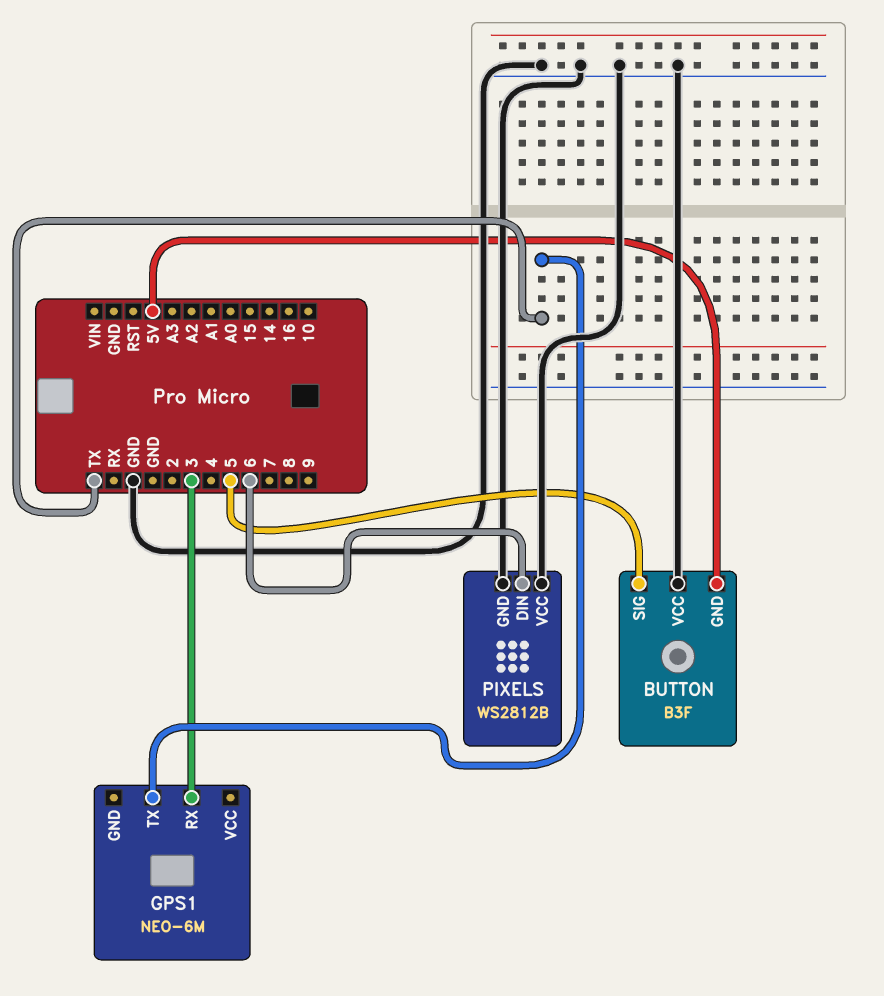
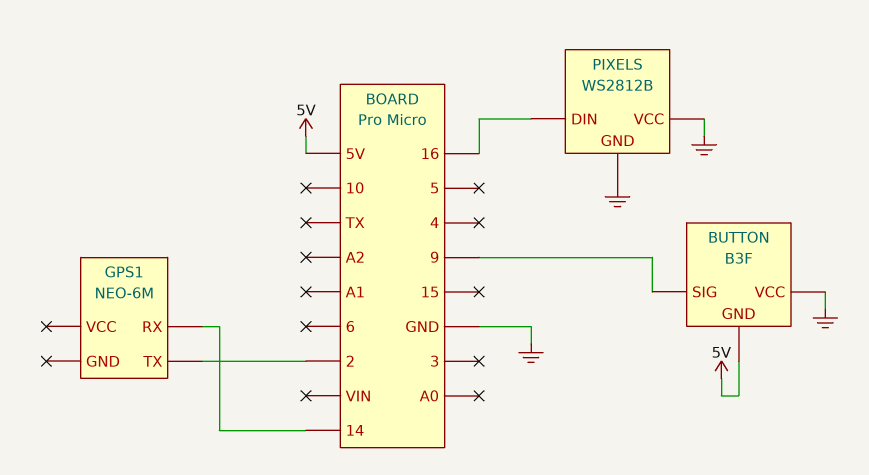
BUTTON pin SIG: 5 -> 9
GPS1 pin RX: 3 -> 14
GPS1 pin TX: TX -> 2
PIXELS pin DIN: 6 -> 16

